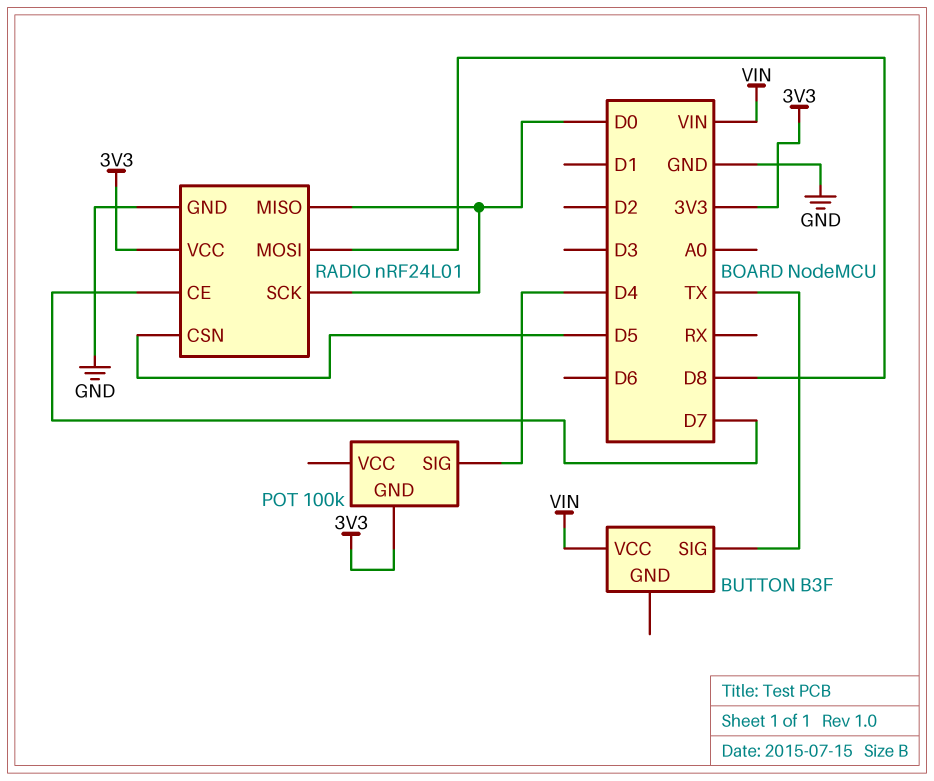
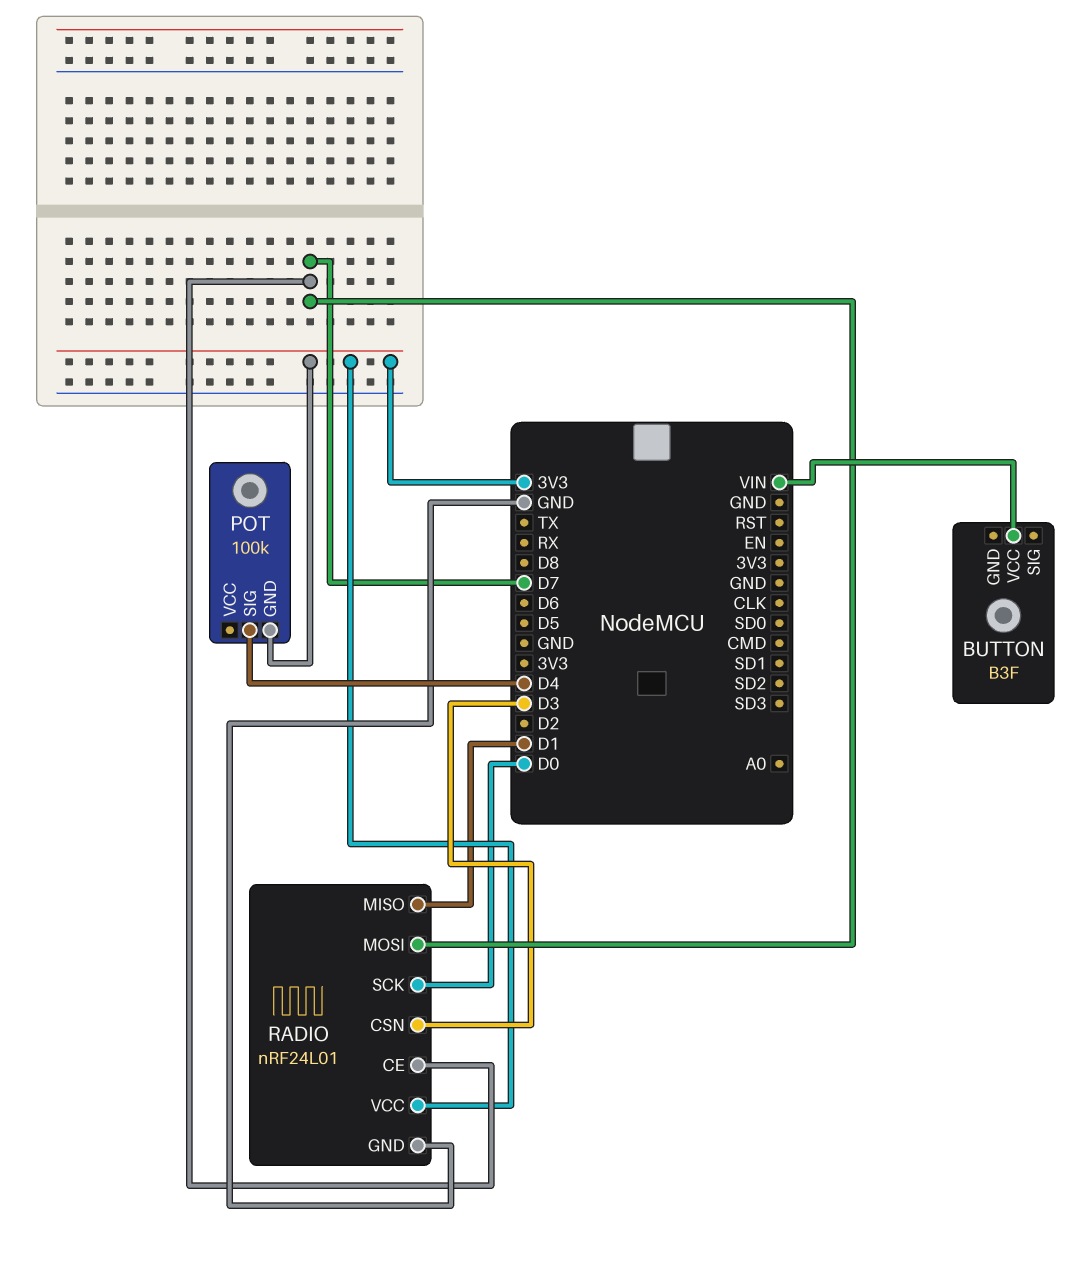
BUTTON pin SIG: TX -> none
RADIO pin CSN: D5 -> D3
RADIO pin MISO: D0 -> D1
RADIO pin MOSI: D8 -> D7

